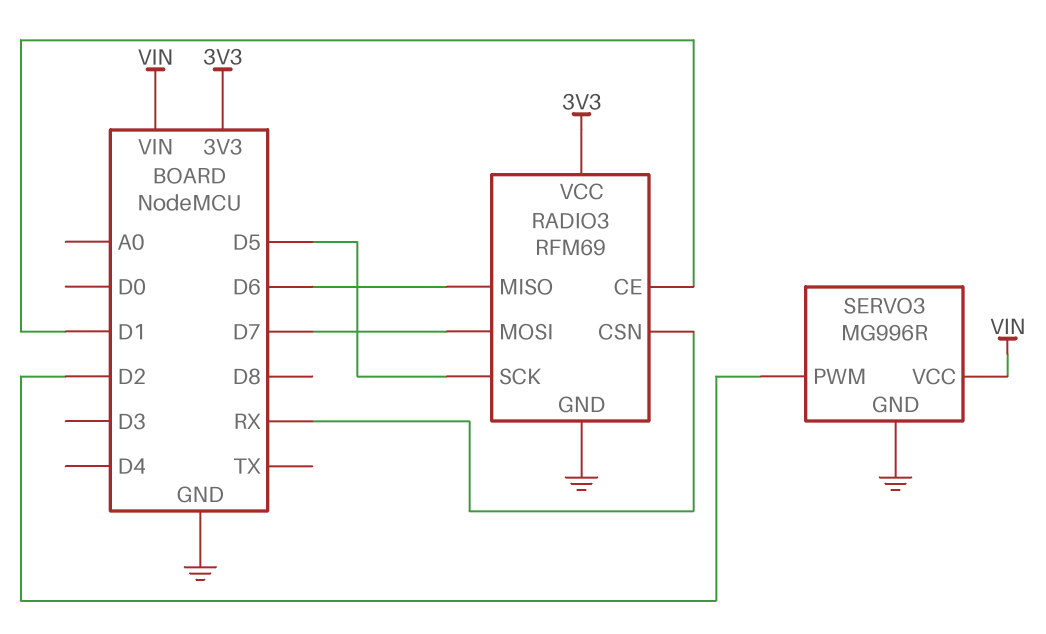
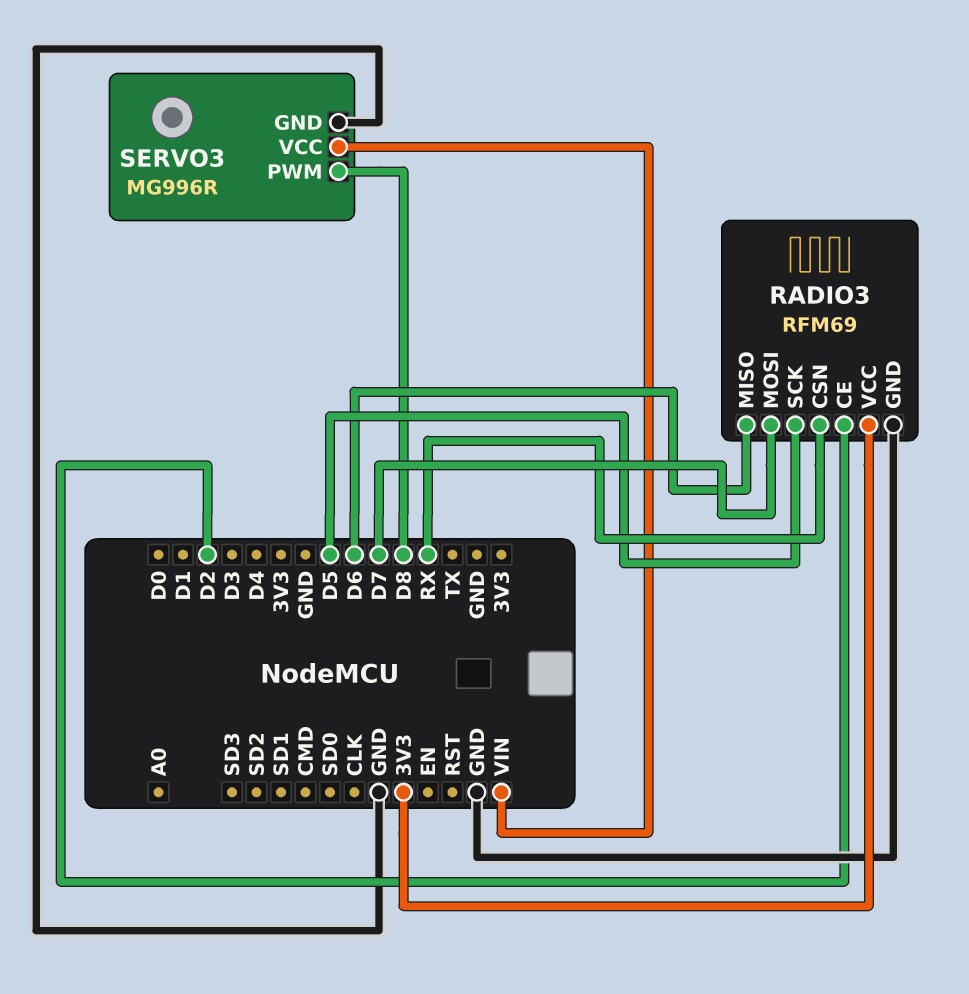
RADIO3 pin CE: D1 -> D2
SERVO3 pin PWM: D2 -> D8

